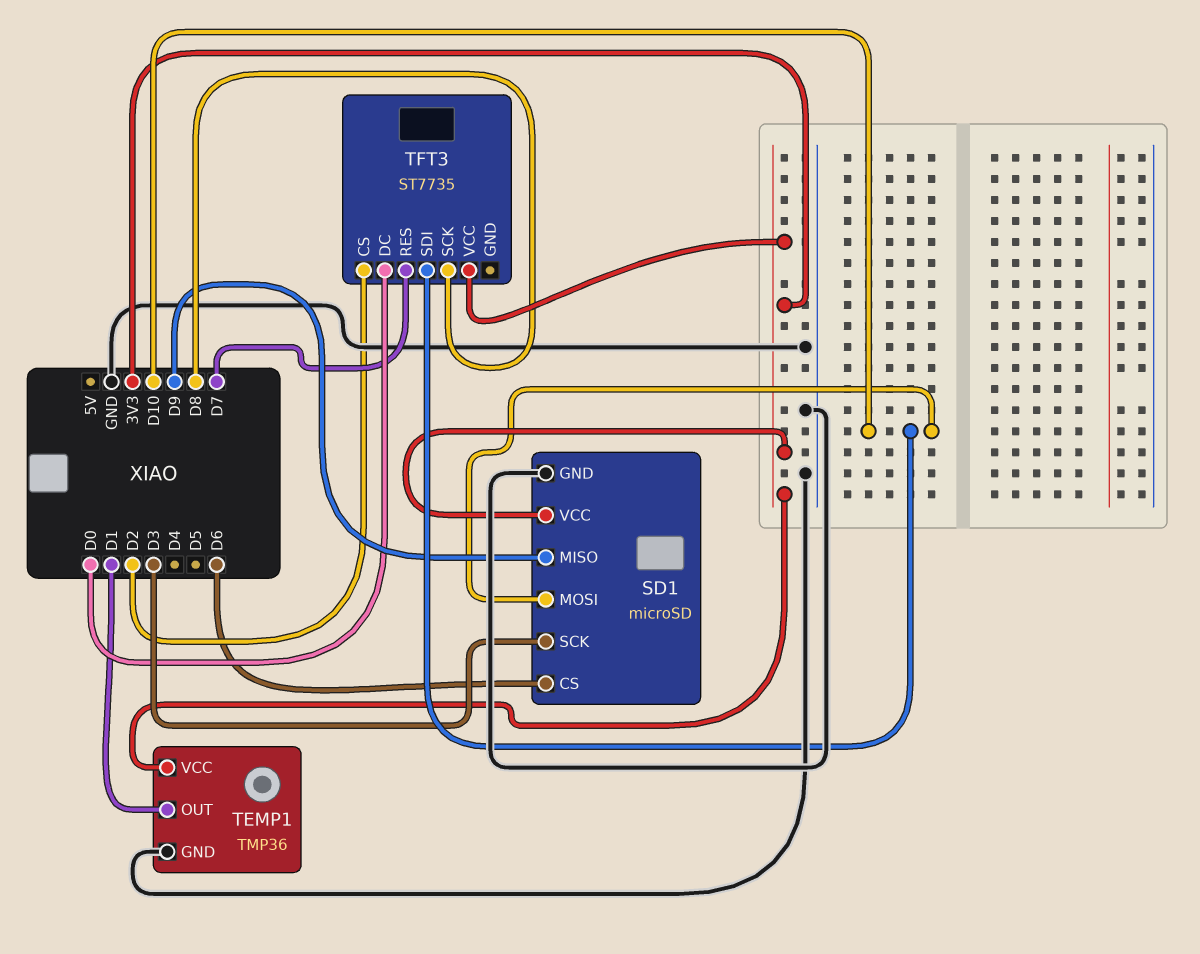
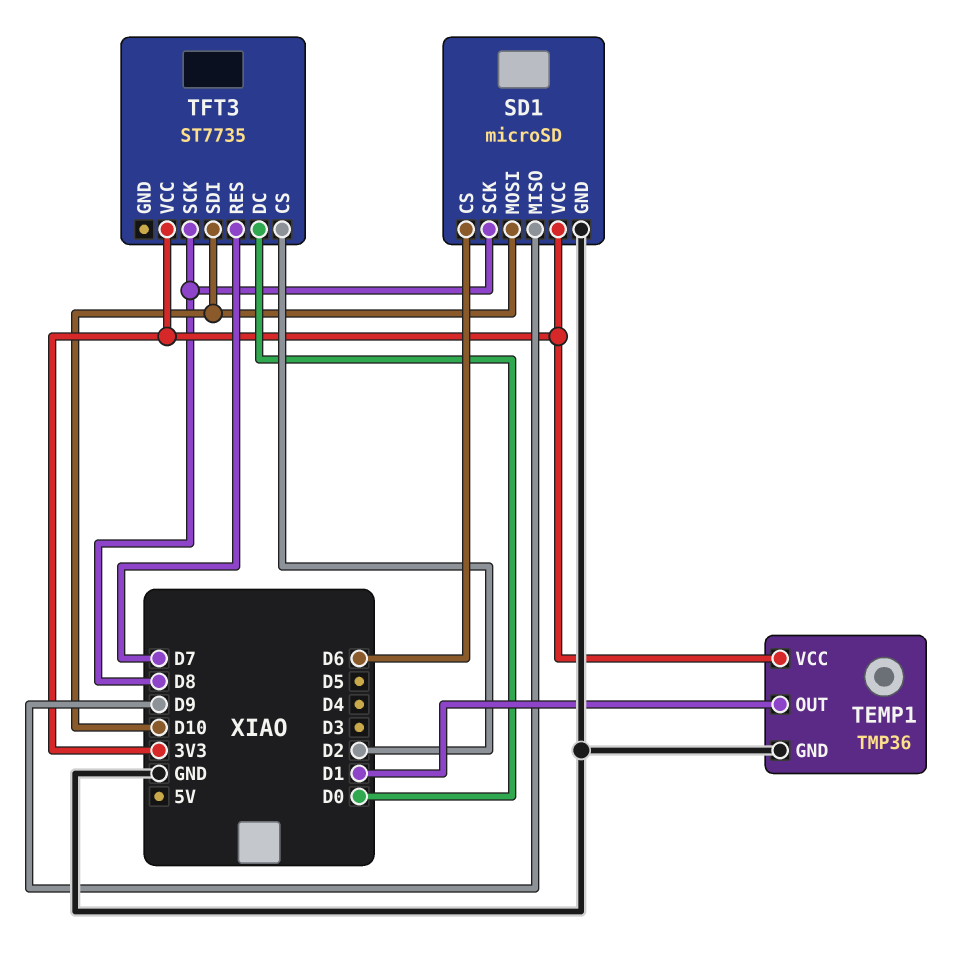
SD1 pin SCK: D3 -> D8

